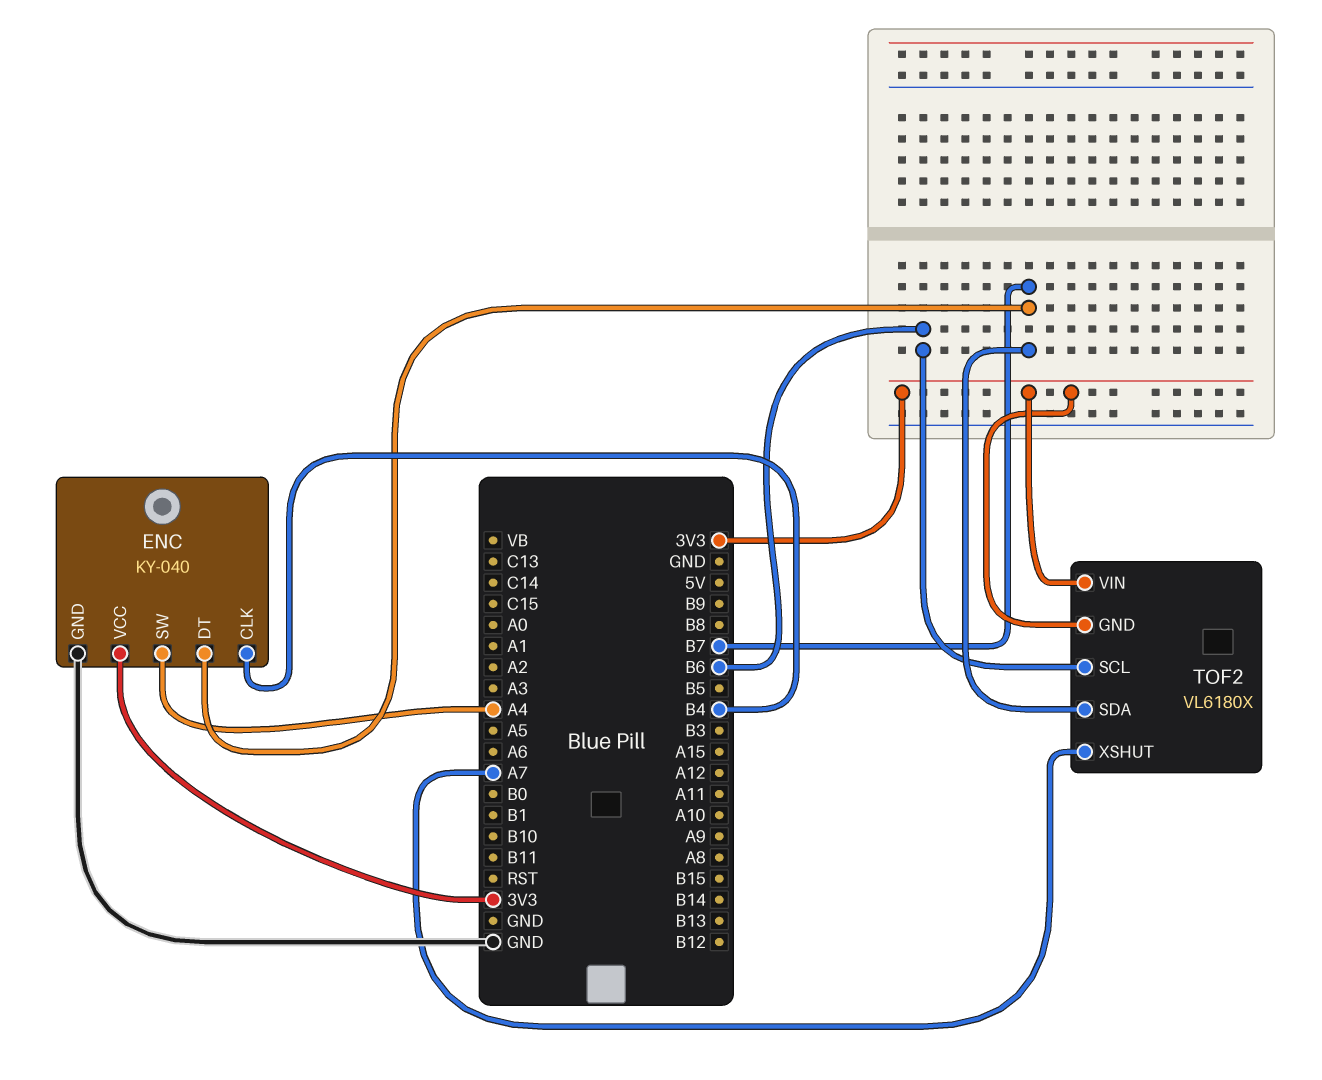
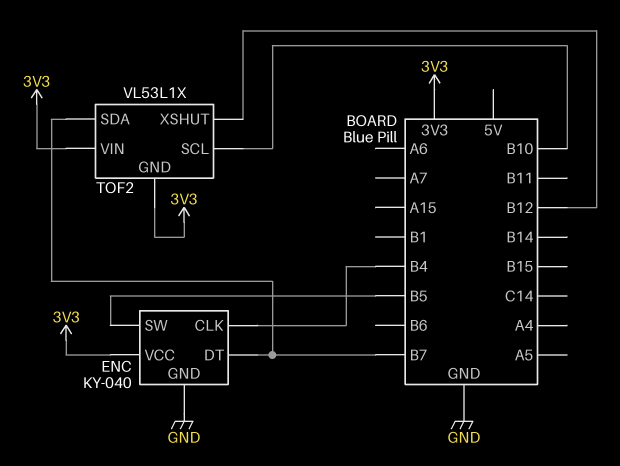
ENC pin SW: A4 -> B5
TOF2: VL6180X -> VL53L1X
TOF2 pin SCL: B6 -> B10
TOF2 pin XSHUT: A7 -> B12

